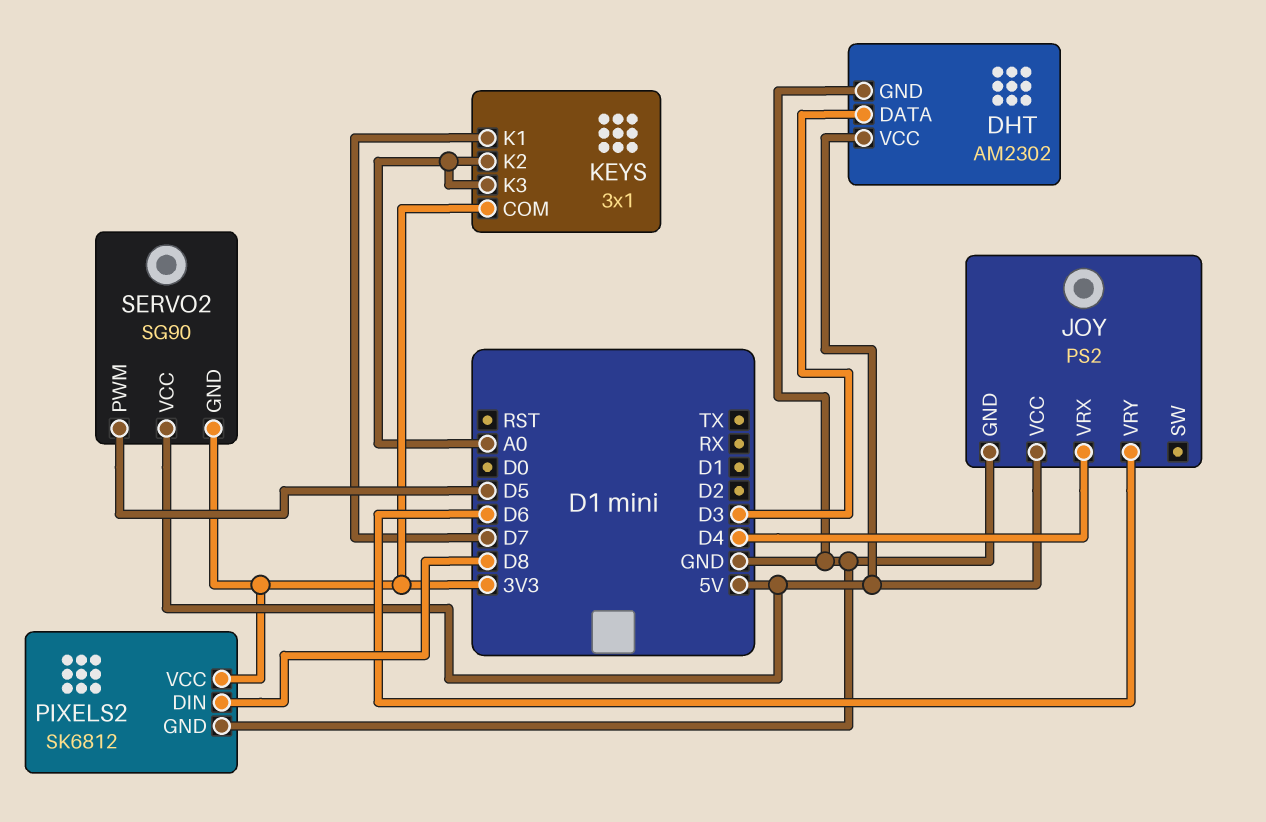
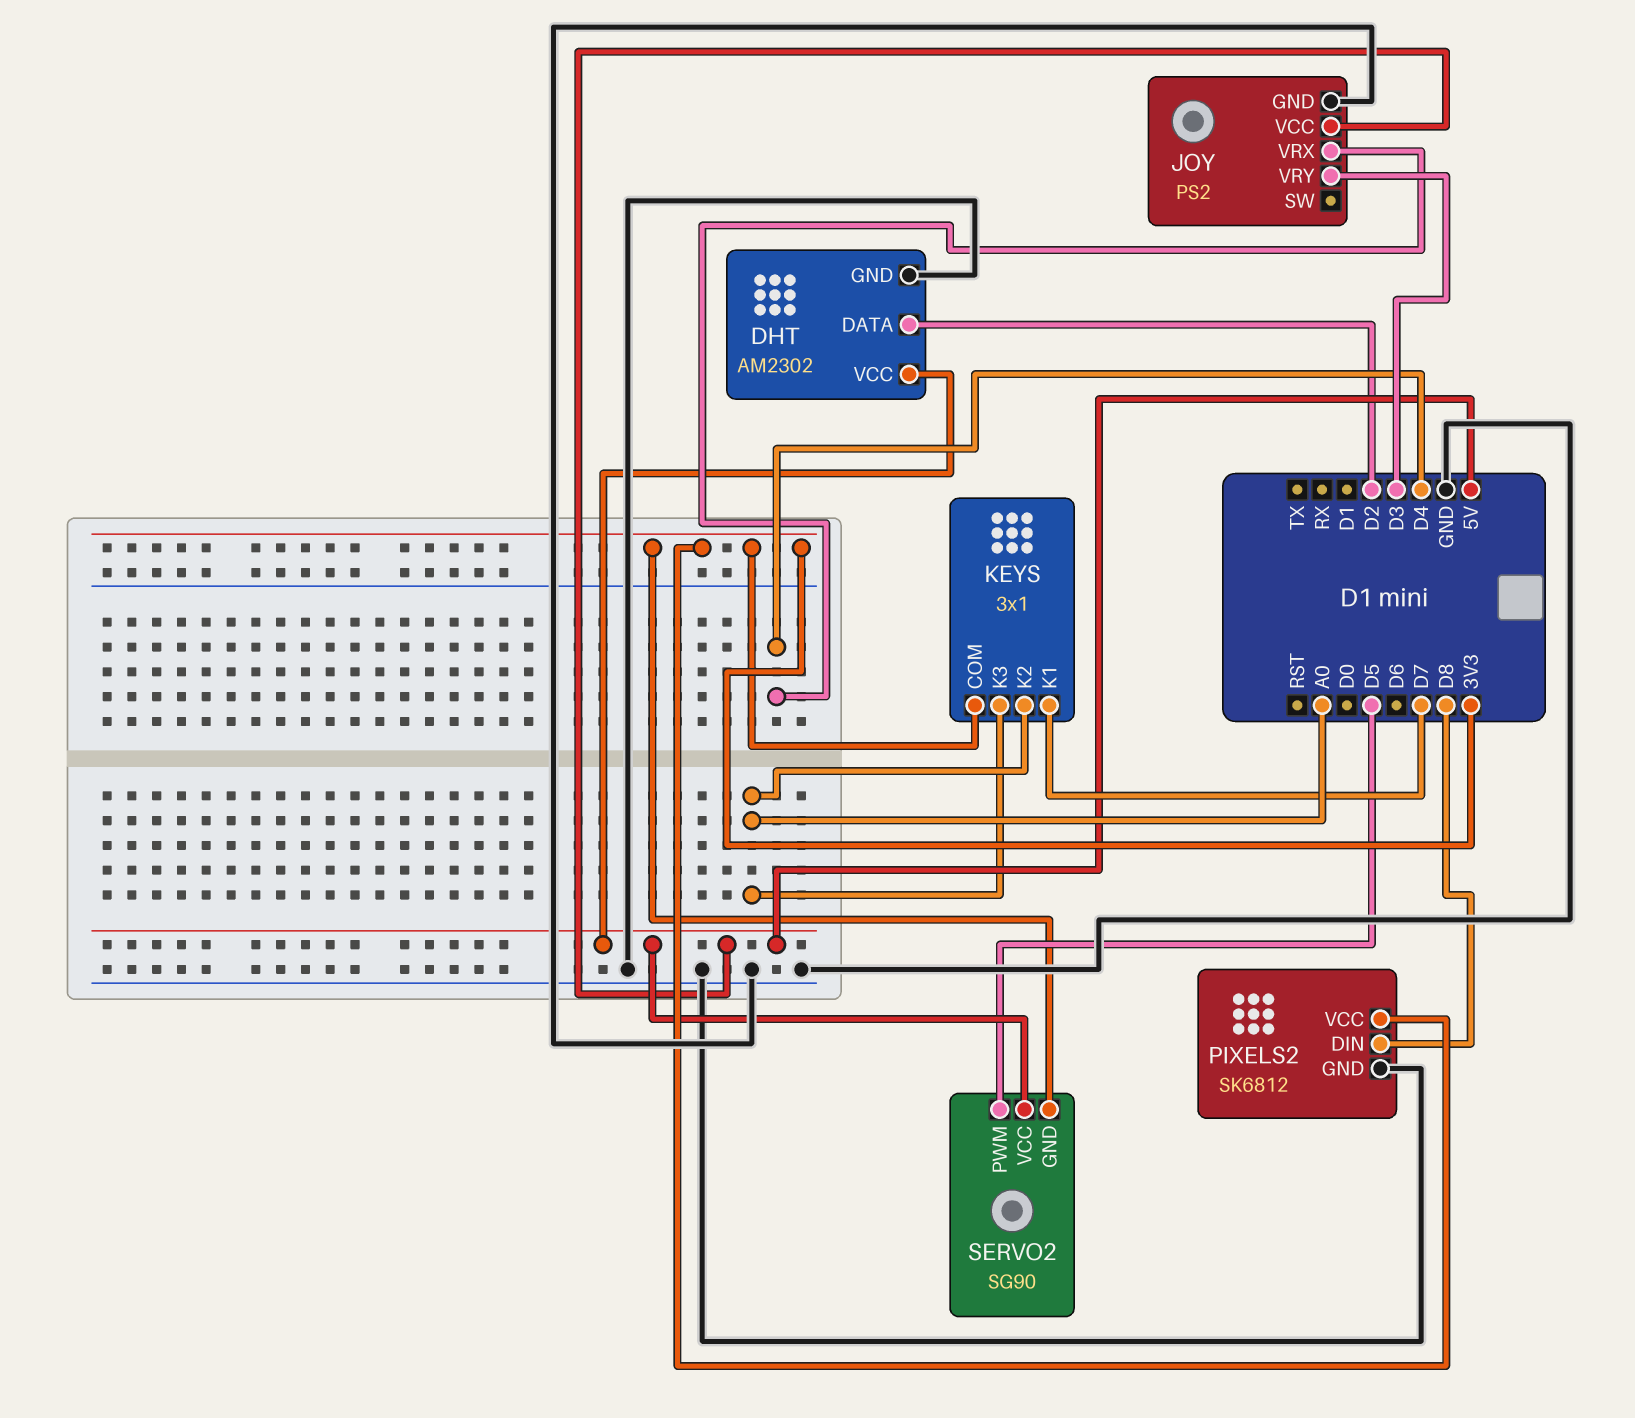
DHT pin DATA: D3 -> D2
JOY pin VRY: D6 -> D3

